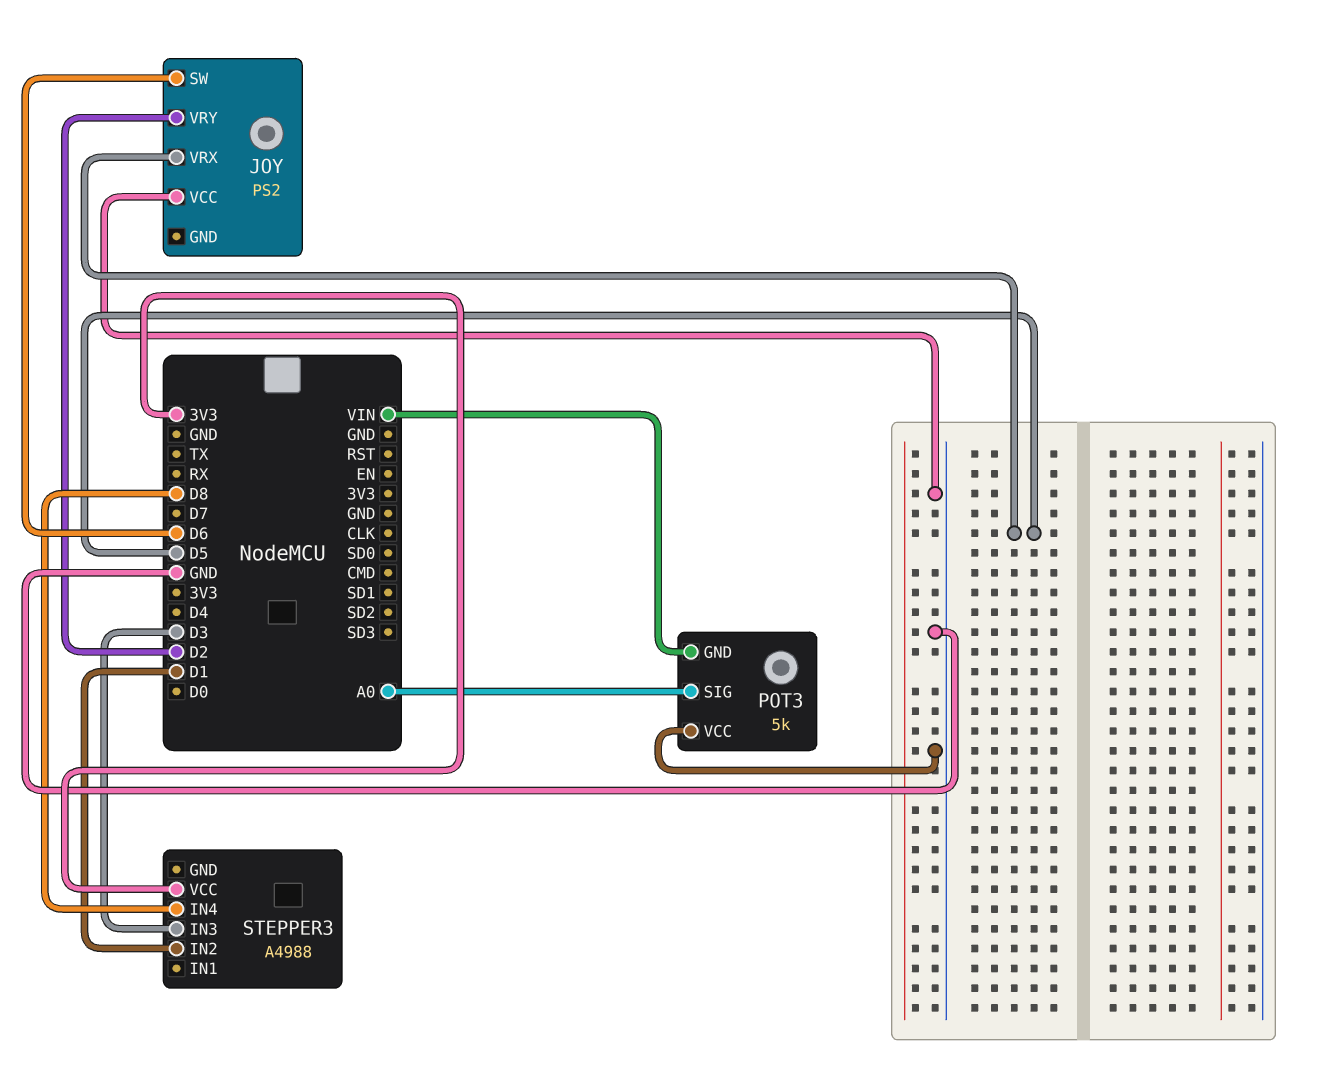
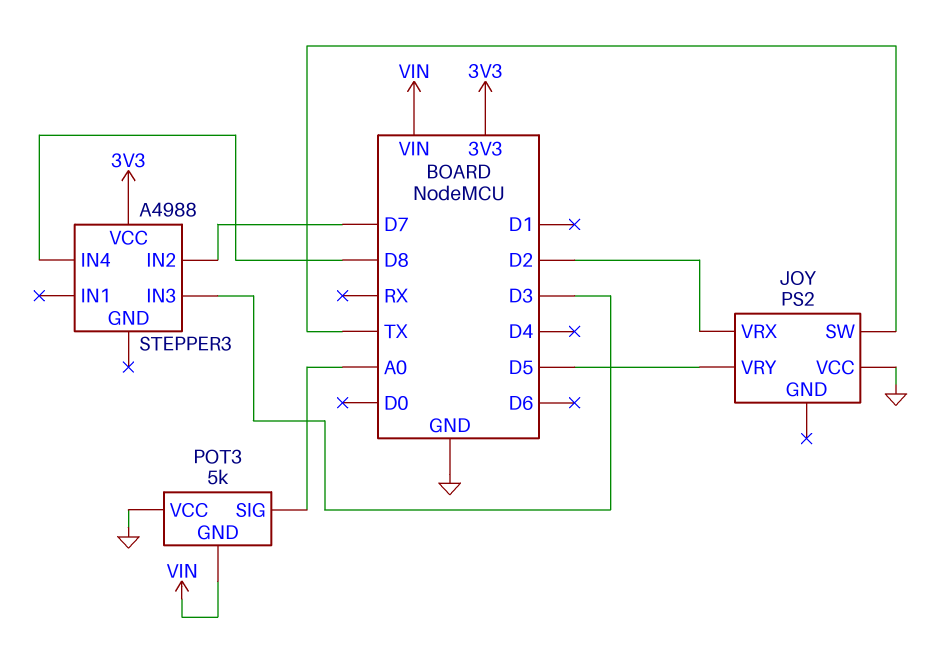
JOY pin SW: D6 -> TX
JOY pin VRX: D5 -> D2
JOY pin VRY: D2 -> D5
STEPPER3 pin IN2: D1 -> D7

